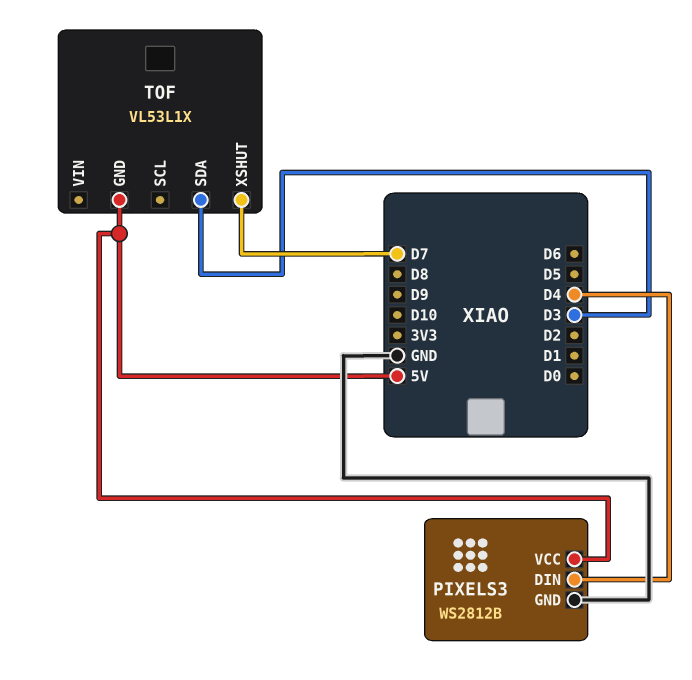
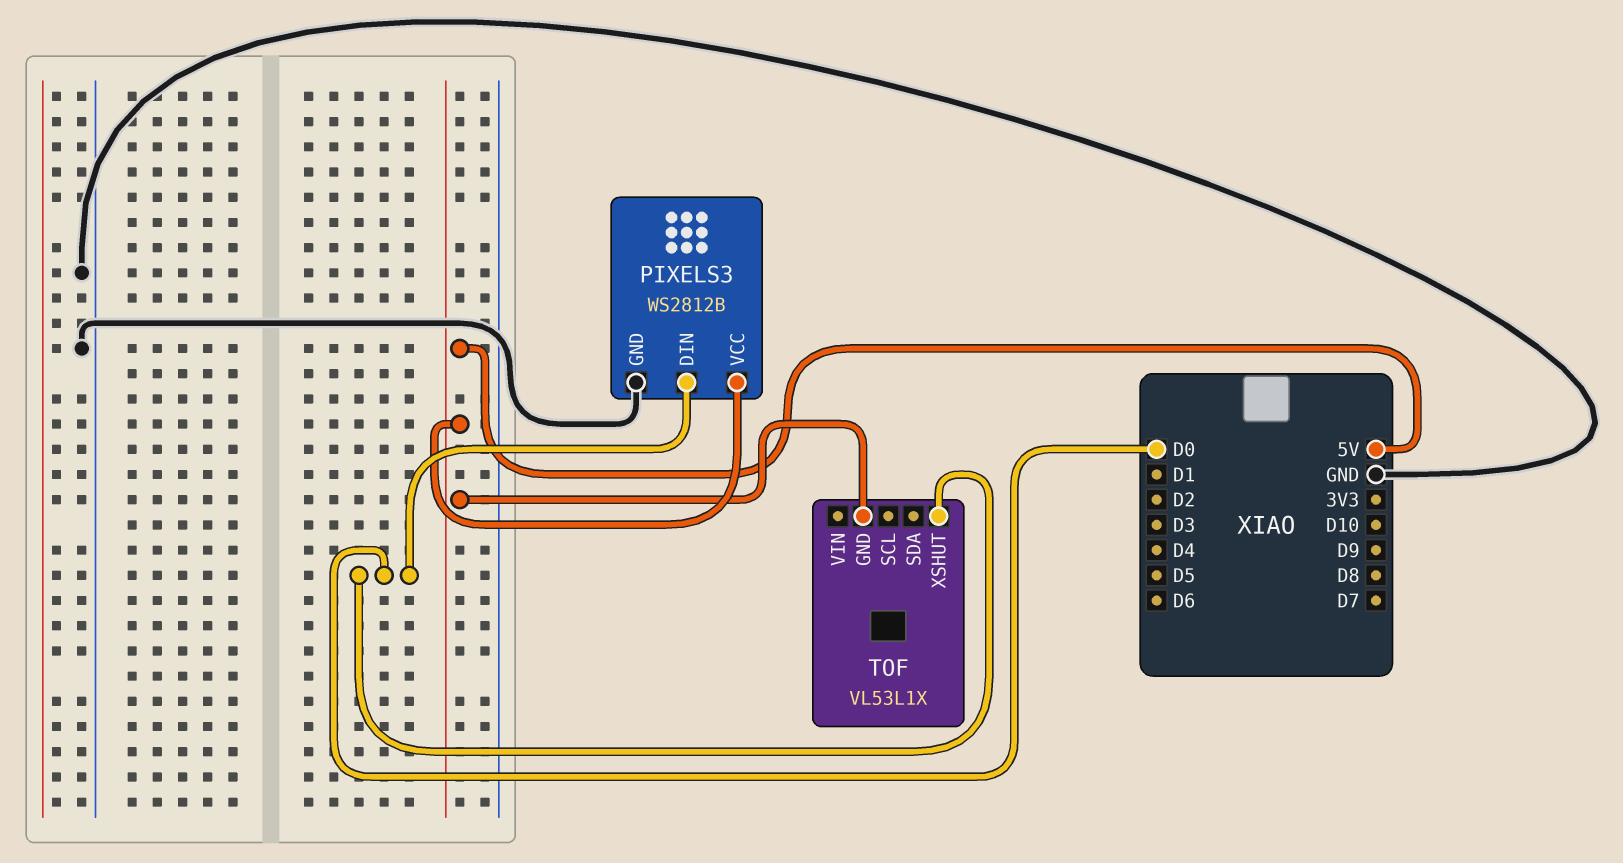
PIXELS3 pin DIN: D4 -> D0
TOF pin SDA: D3 -> none
TOF pin XSHUT: D7 -> D0

